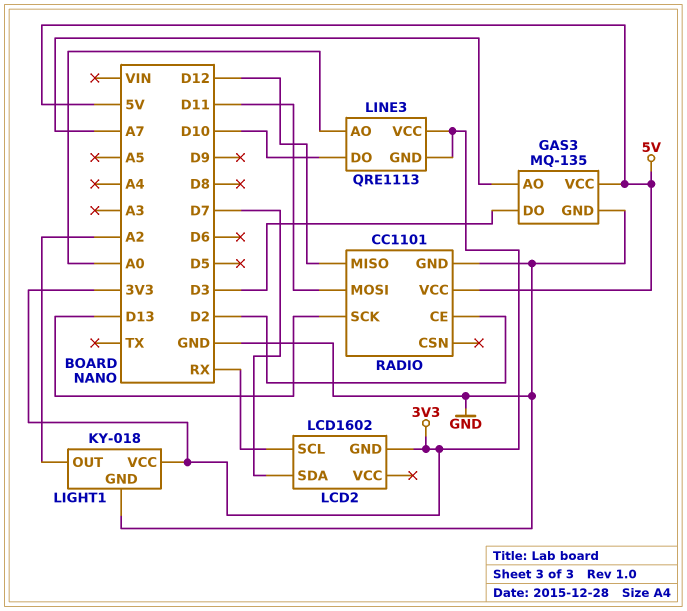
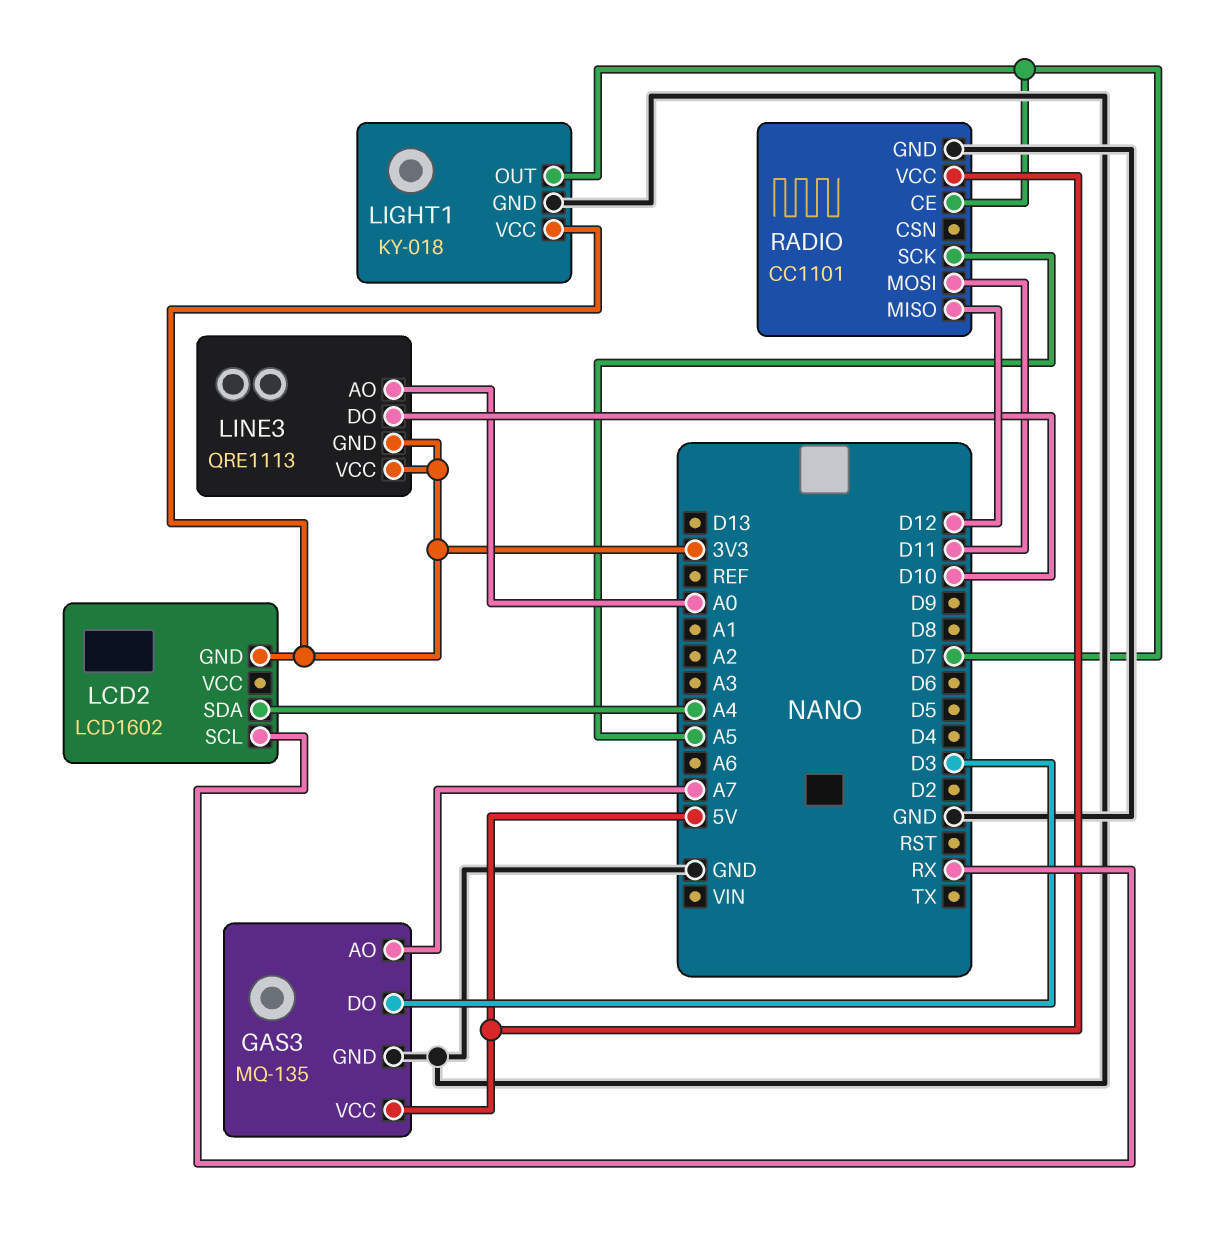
LCD2 pin SDA: D7 -> A4
LIGHT1 pin OUT: A2 -> D7
RADIO pin CE: D2 -> D7
RADIO pin SCK: D13 -> A5

